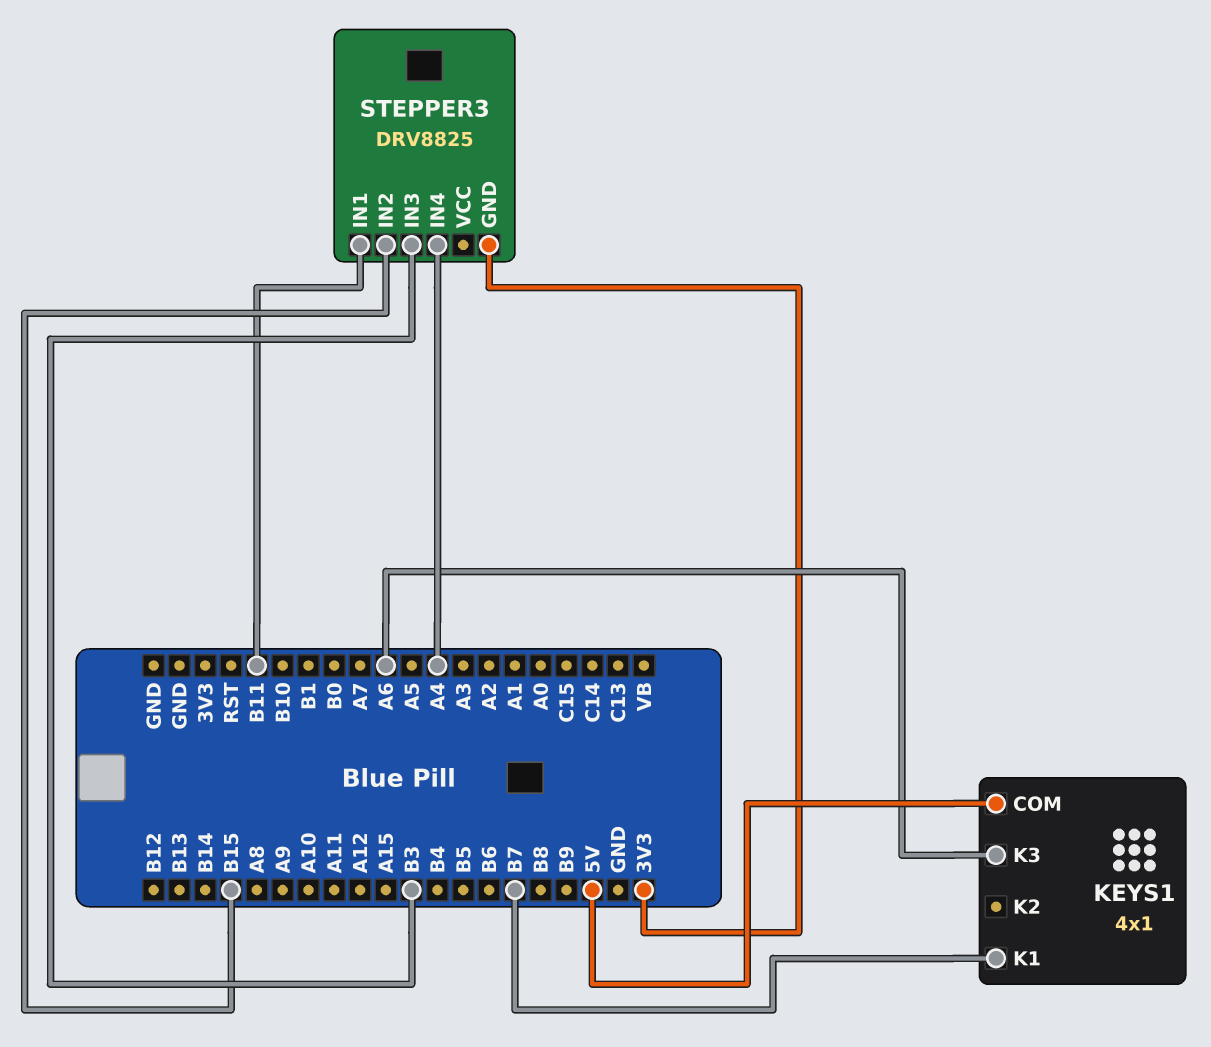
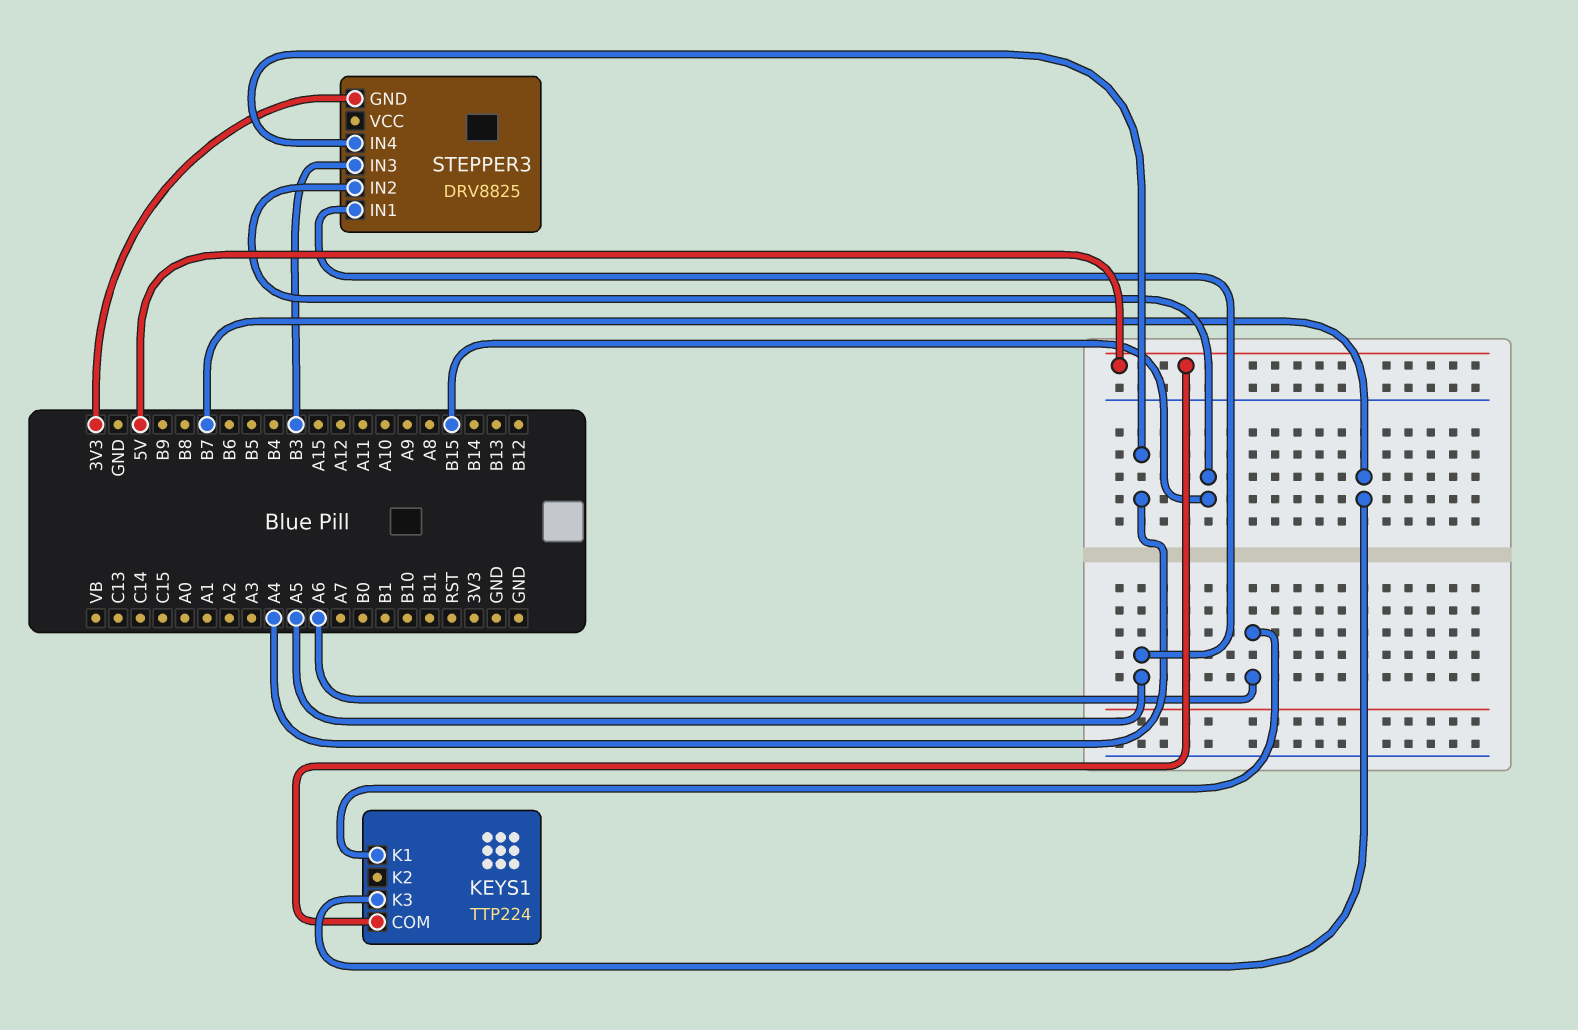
KEYS1: 4x1 -> TTP224
KEYS1 pin K1: B7 -> A6
KEYS1 pin K3: A6 -> B7
STEPPER3 pin IN1: B11 -> A5

